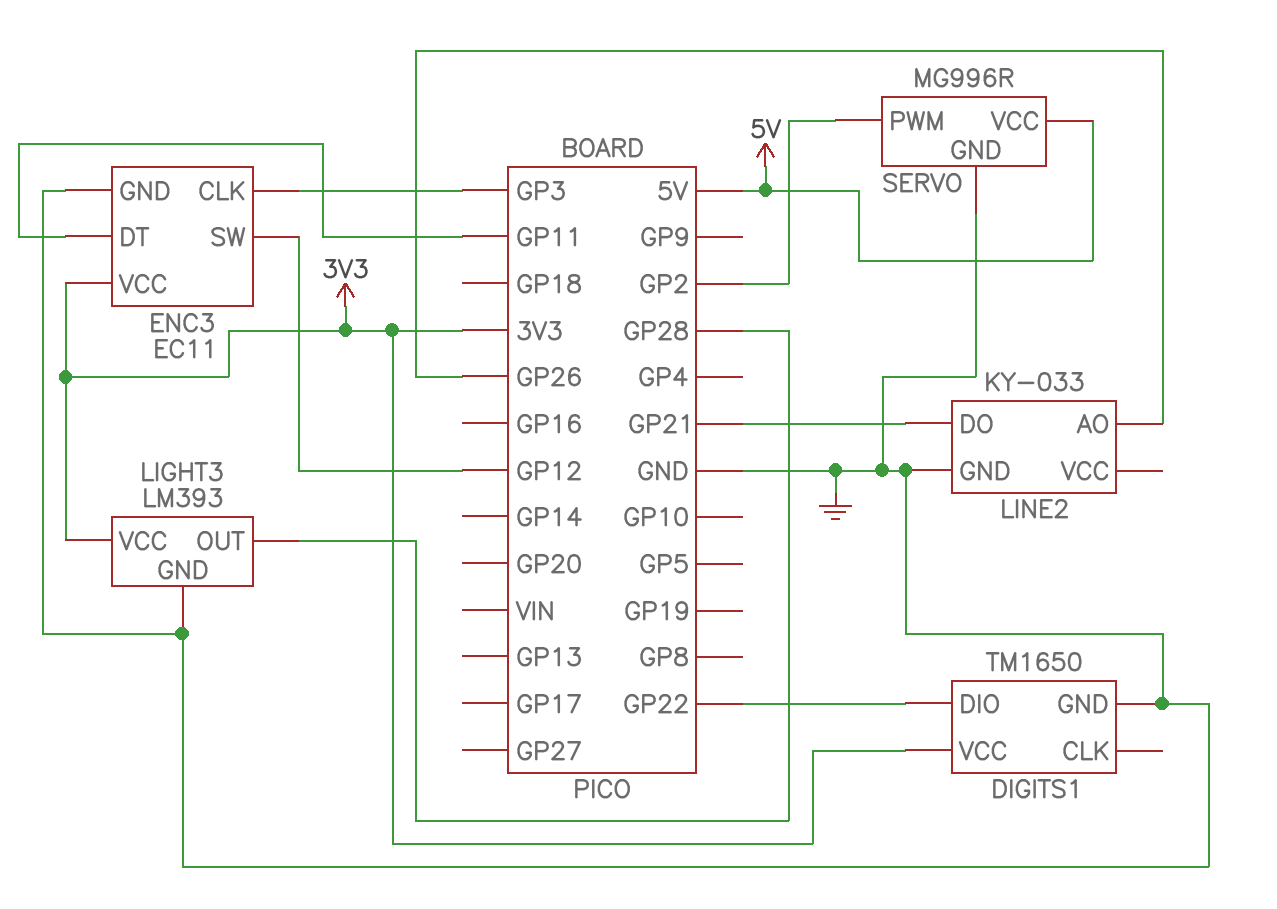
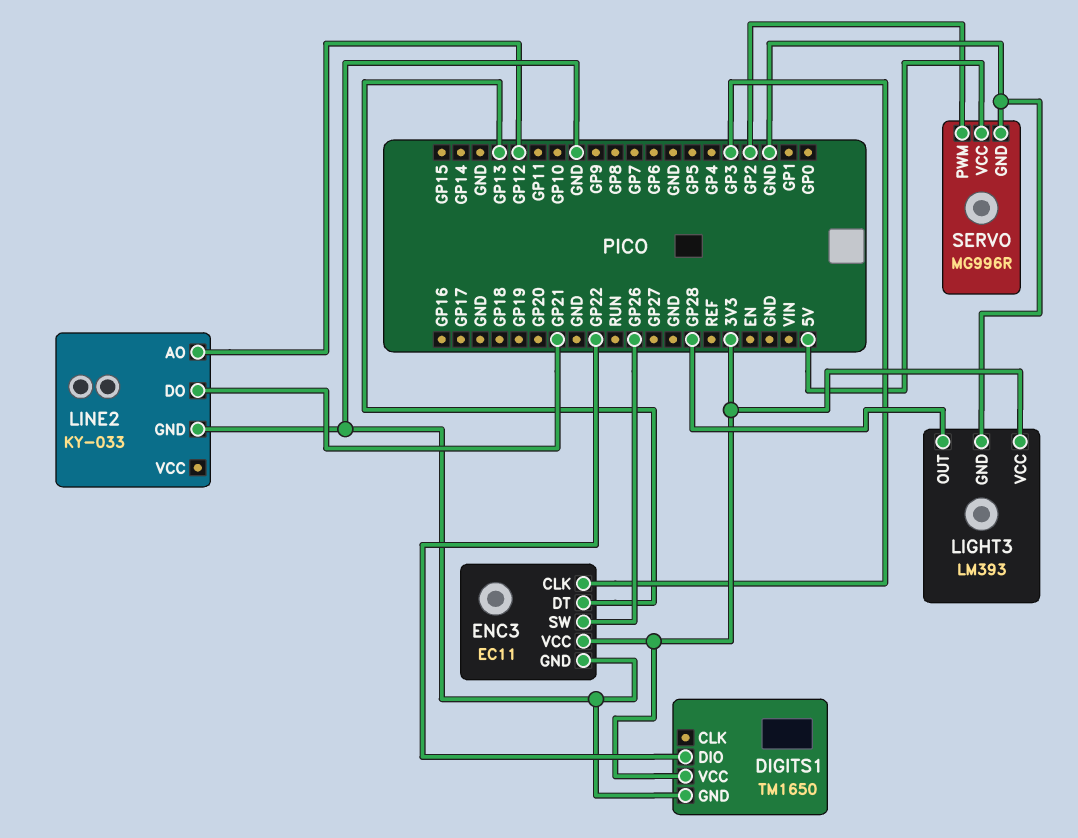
ENC3 pin DT: GP11 -> GP13
ENC3 pin SW: GP12 -> GP26
LINE2 pin AO: GP26 -> GP12

